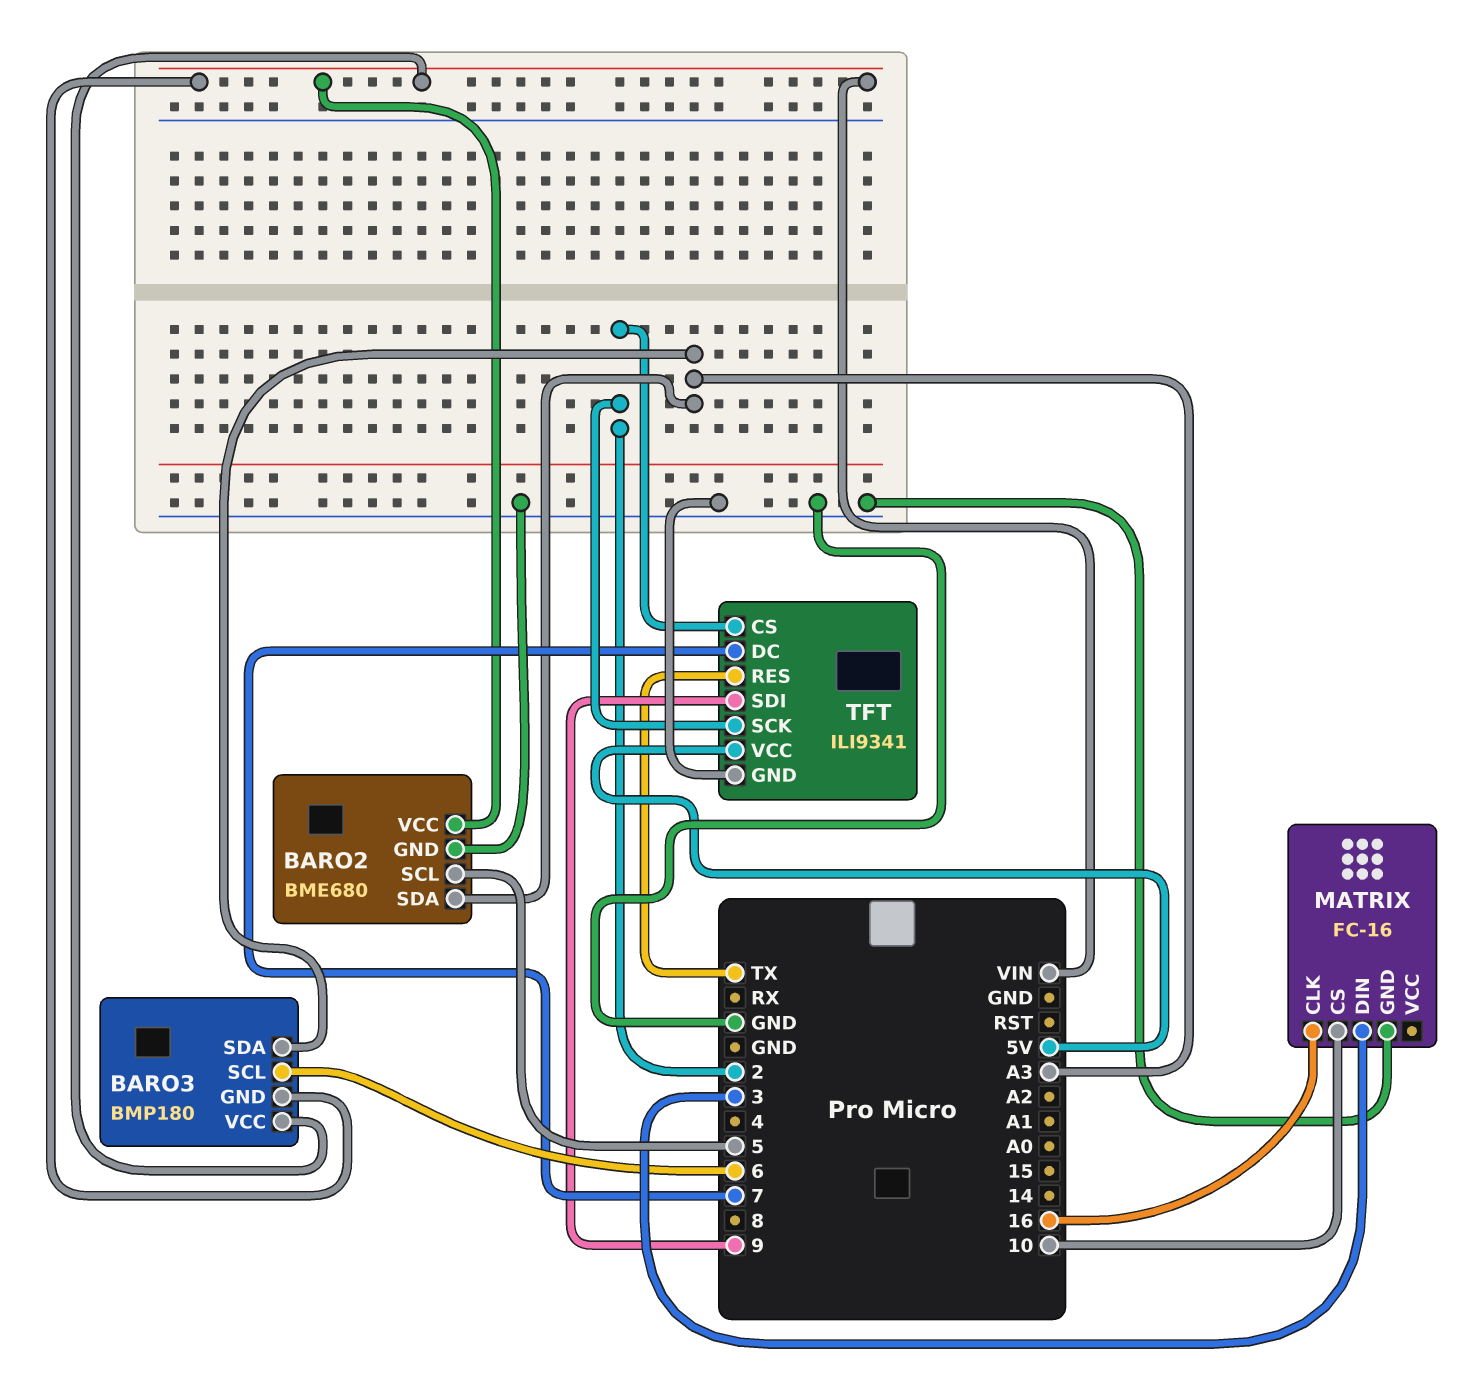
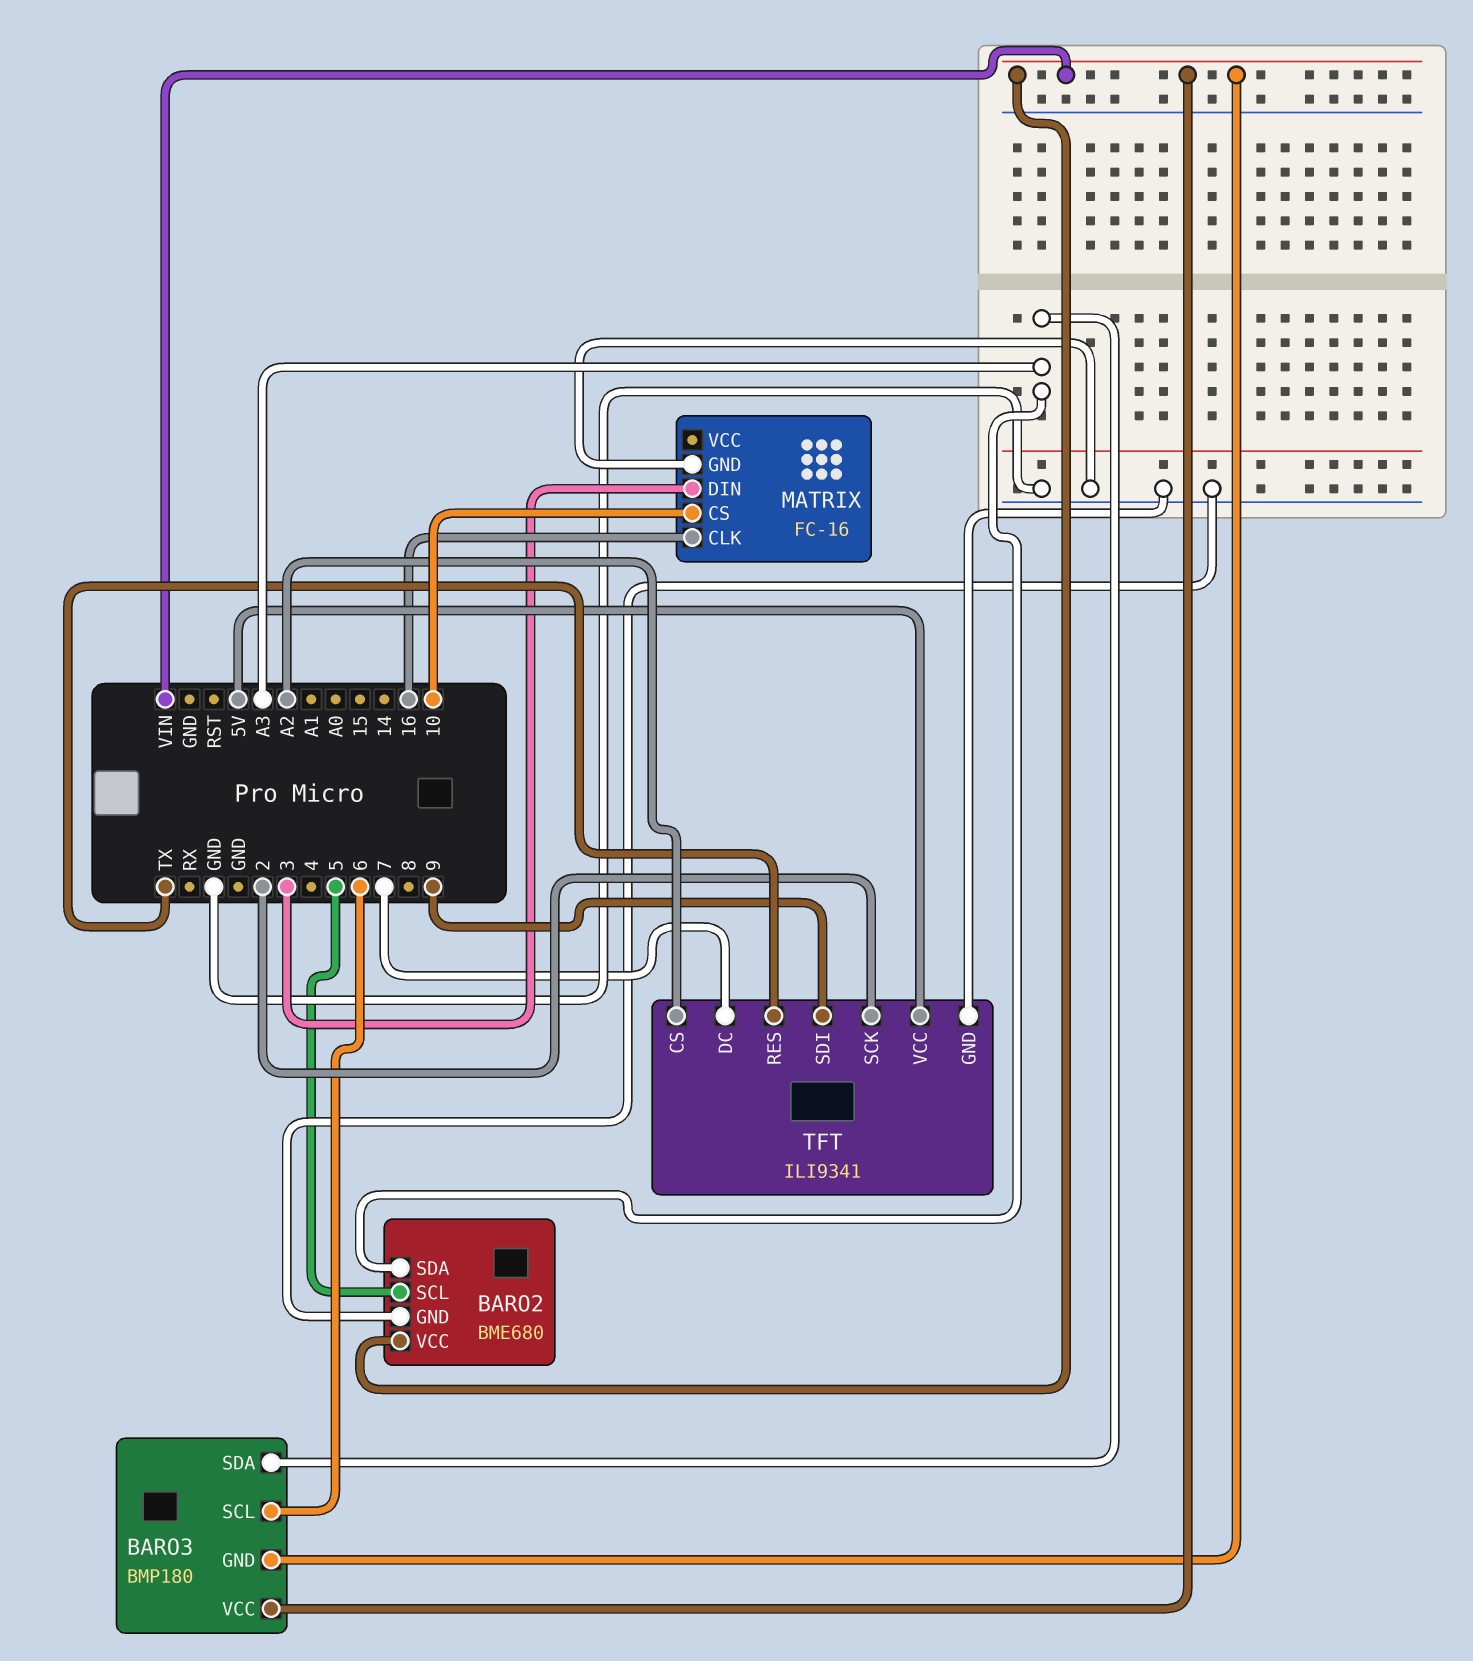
TFT pin CS: 2 -> A2

